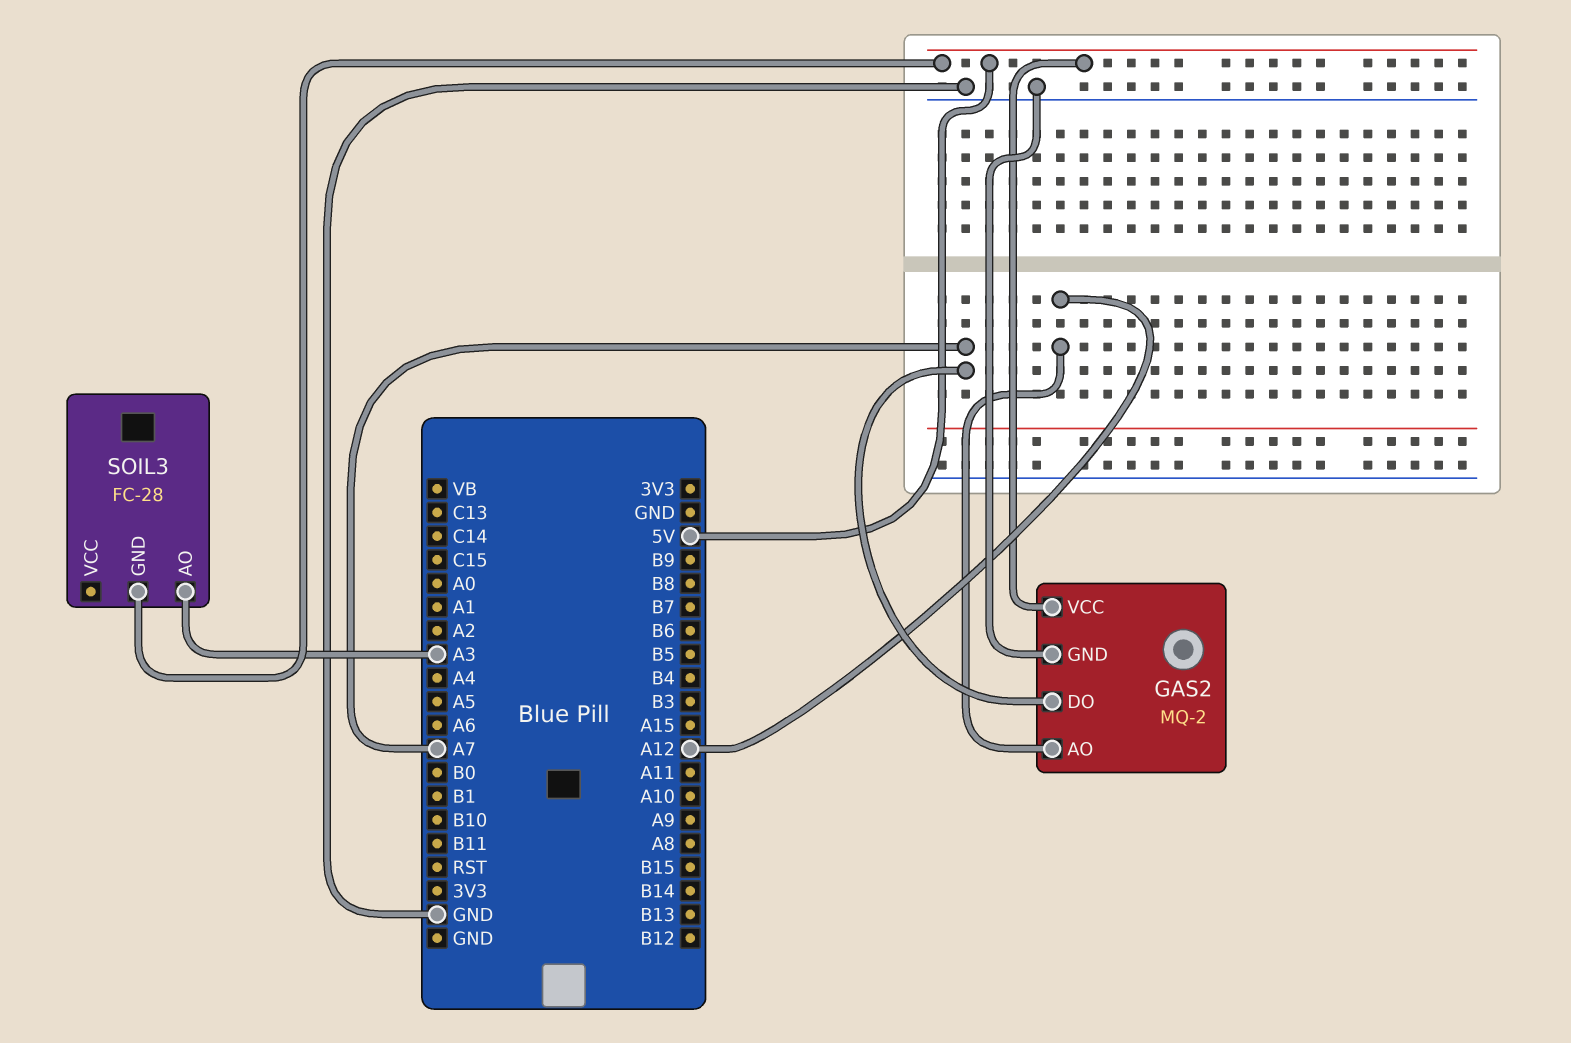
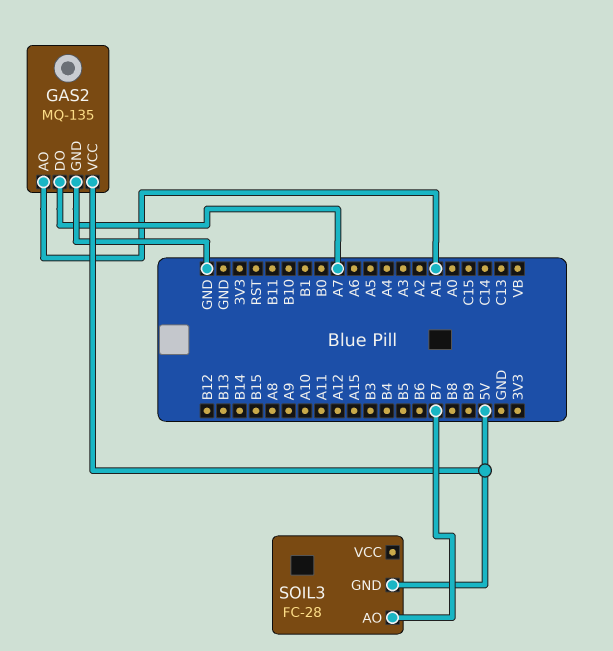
GAS2: MQ-2 -> MQ-135
GAS2 pin AO: A12 -> A1
SOIL3 pin AO: A3 -> B7

